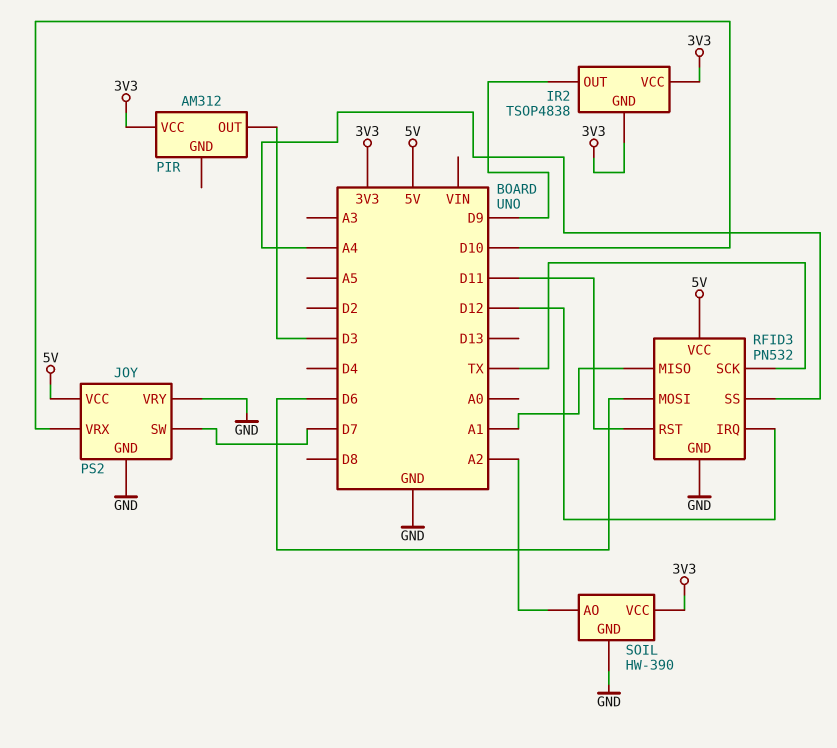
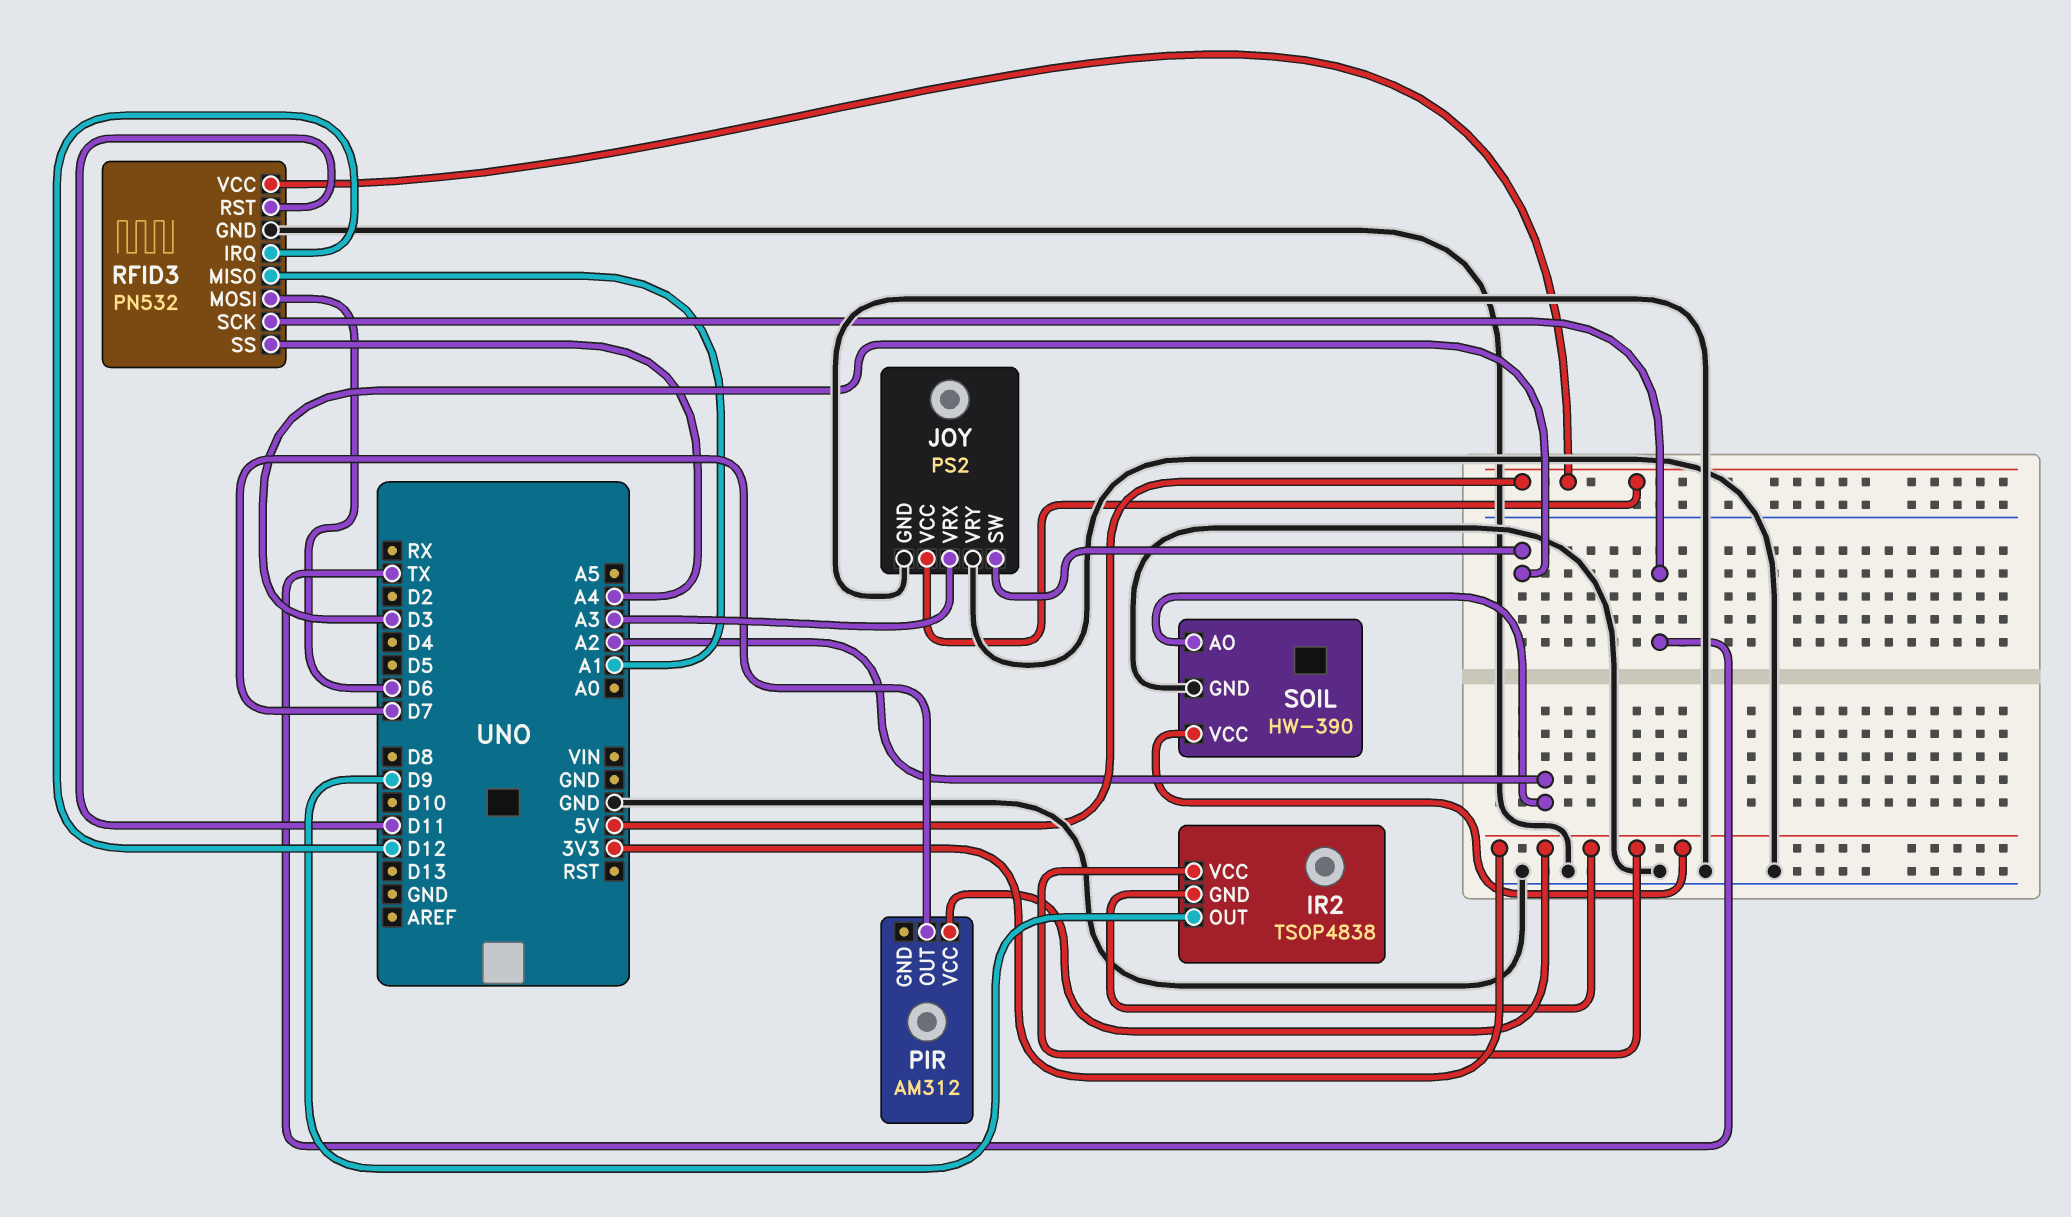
JOY pin SW: D7 -> D3
JOY pin VRX: D10 -> A3
PIR pin OUT: D3 -> D7

